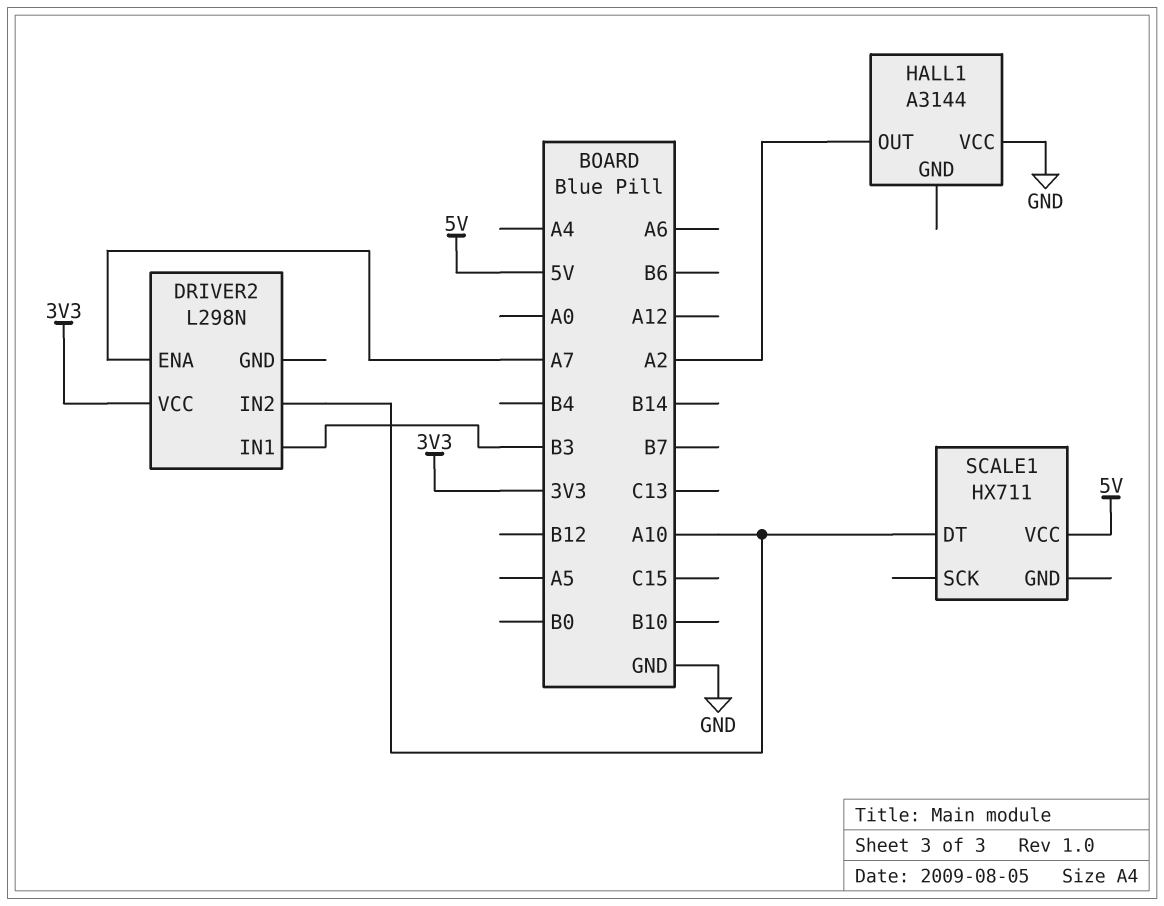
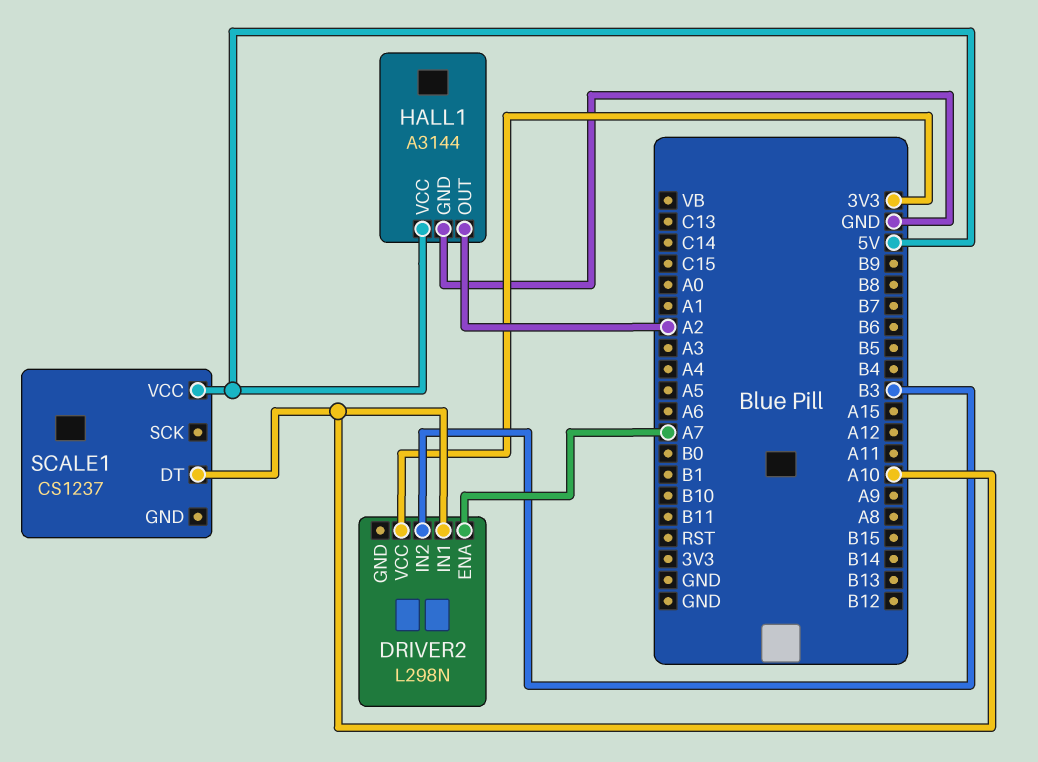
DRIVER2 pin IN1: B3 -> A10
DRIVER2 pin IN2: A10 -> B3
HALL1 pin GND: none -> GND
HALL1 pin VCC: GND -> 5V
SCALE1: HX711 -> CS1237

